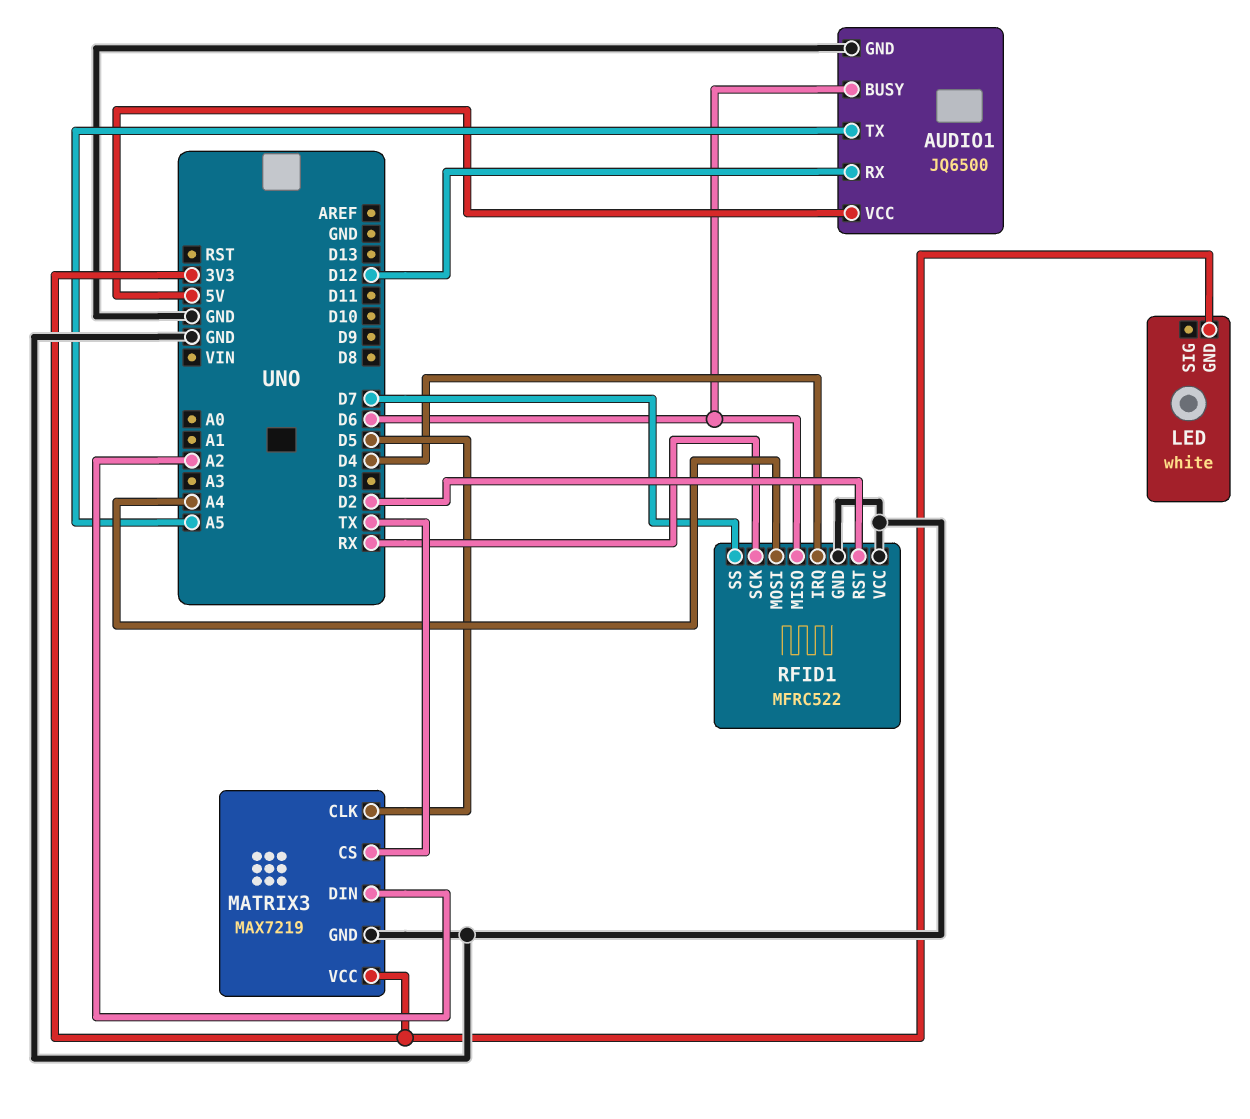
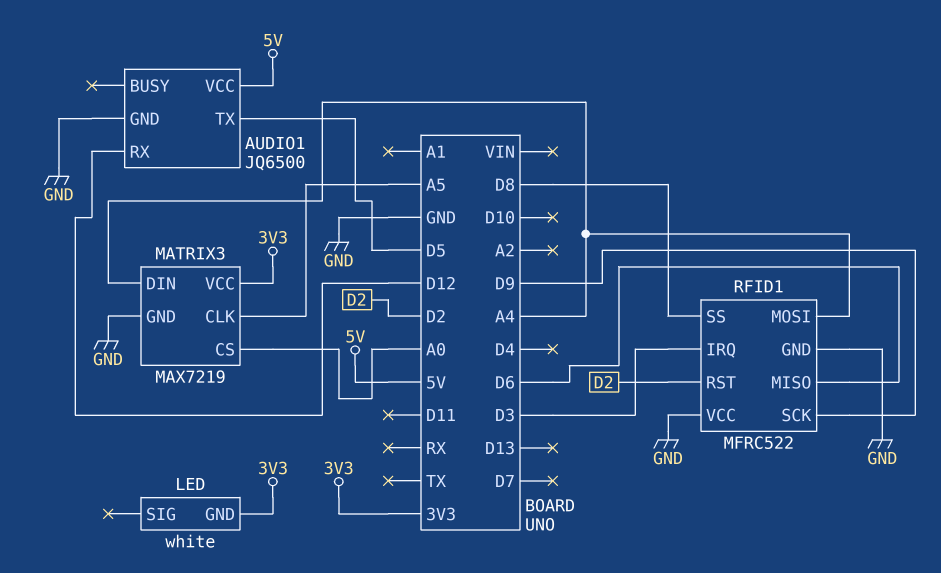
AUDIO1 pin BUSY: D6 -> none
AUDIO1 pin TX: A5 -> D5
MATRIX3 pin CLK: D5 -> A5
MATRIX3 pin CS: TX -> A0
MATRIX3 pin DIN: A2 -> A4
RFID1 pin IRQ: D4 -> D3
RFID1 pin SCK: RX -> D9
RFID1 pin SS: D7 -> D8

